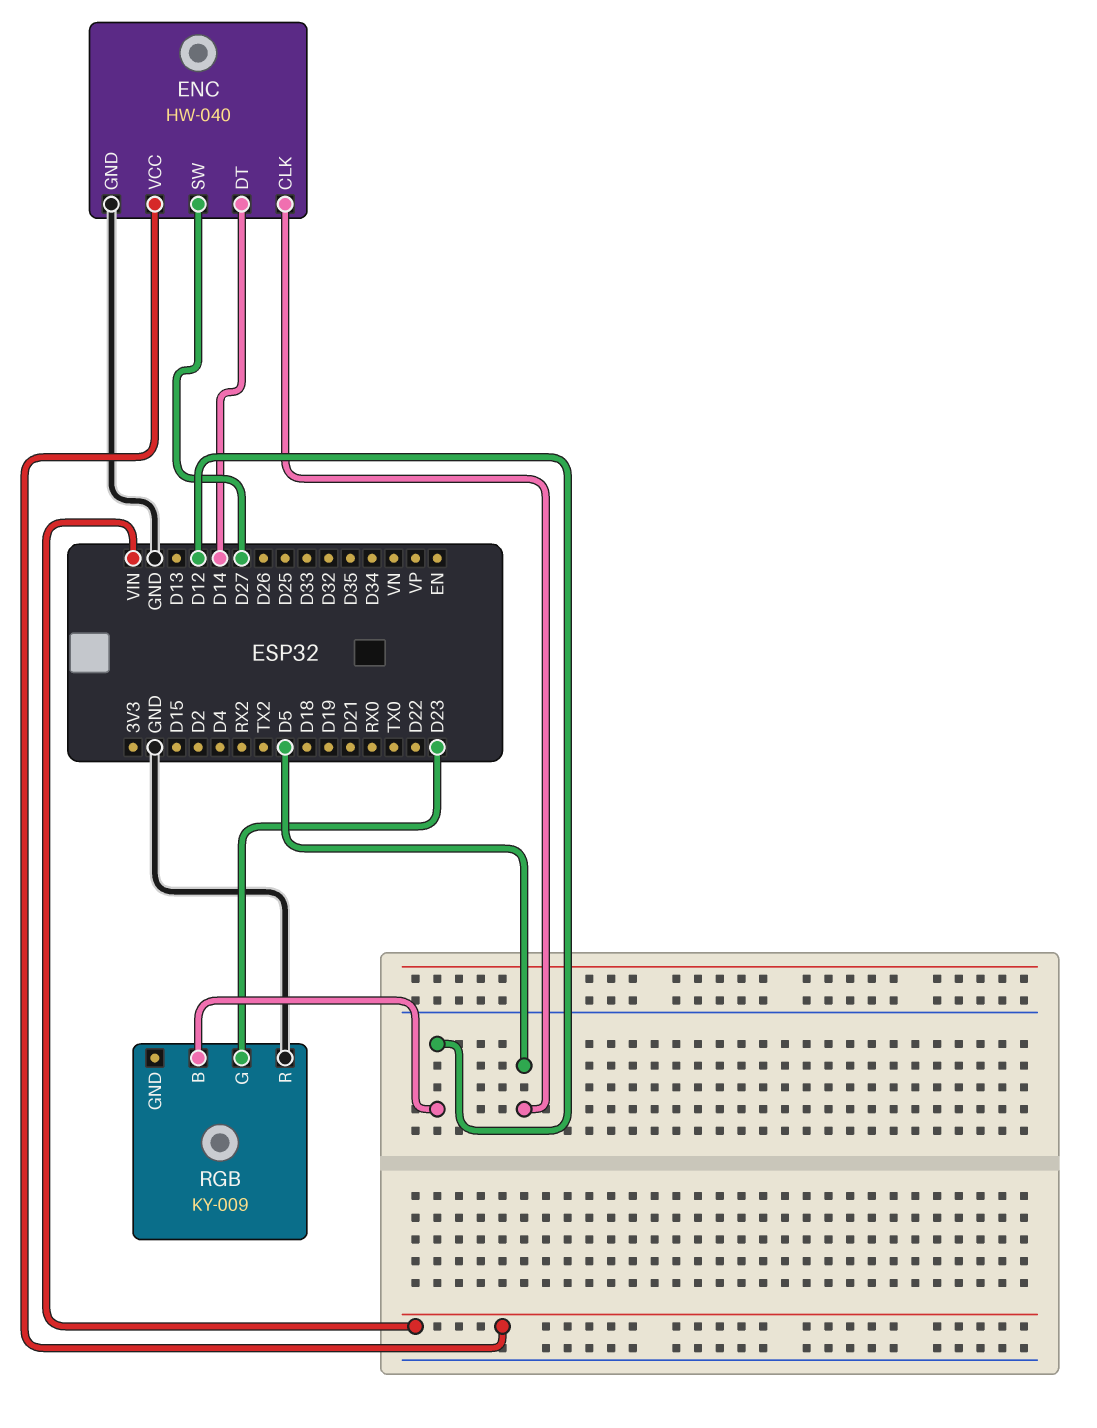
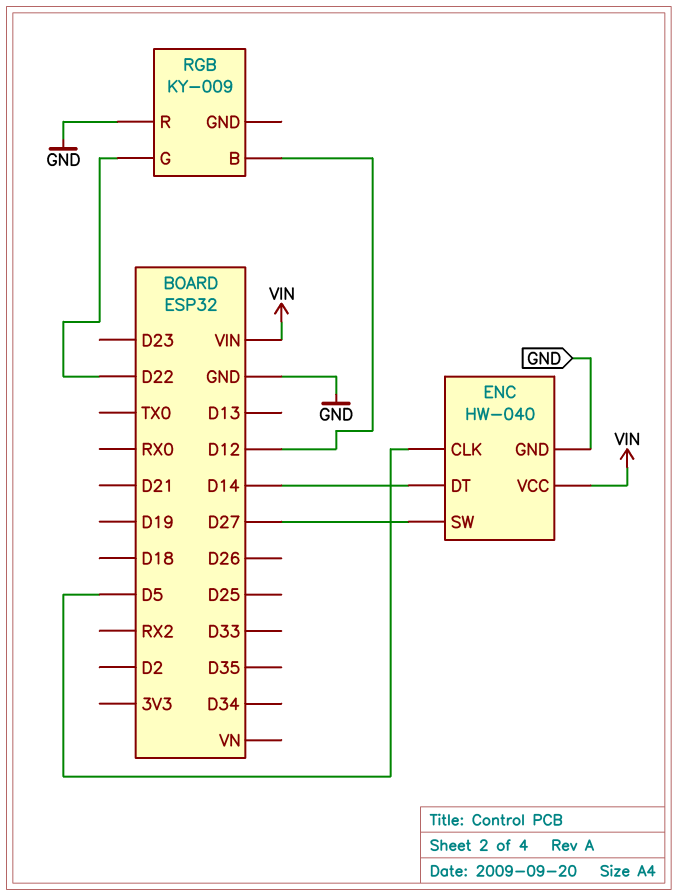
RGB pin G: D23 -> D22

